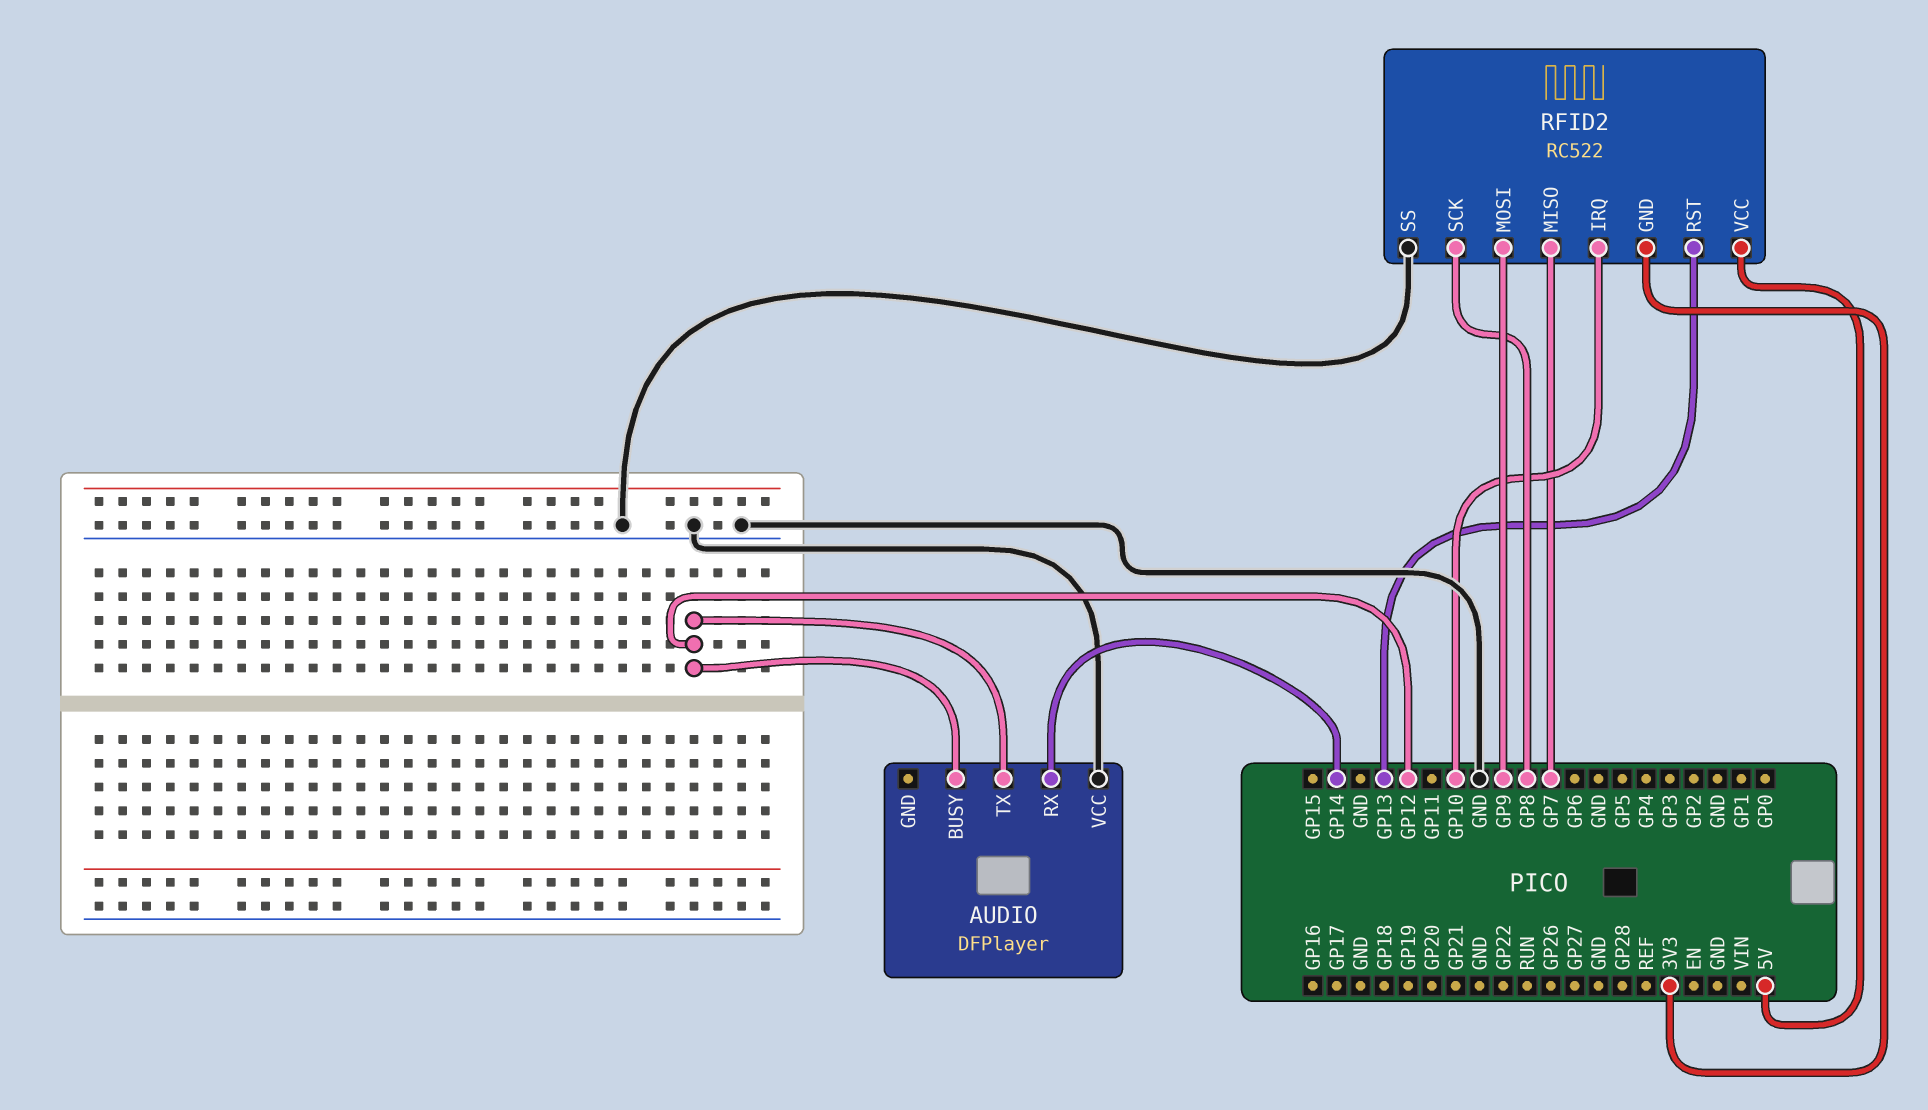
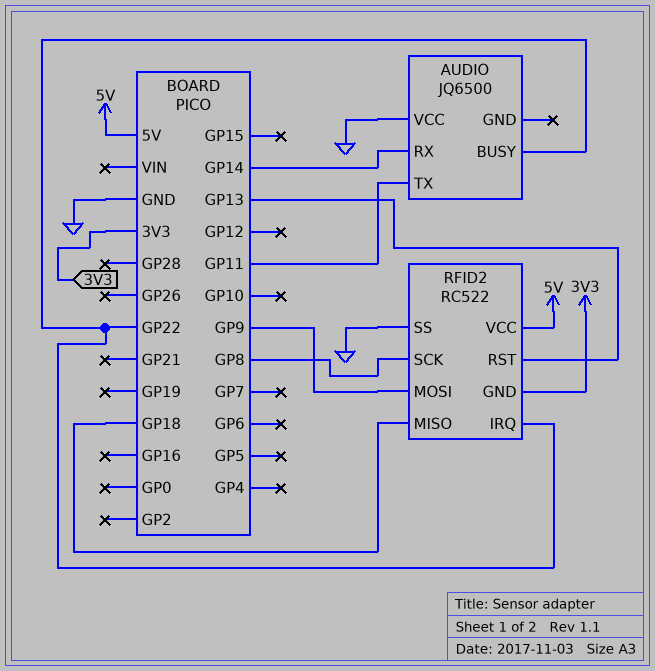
AUDIO: DFPlayer -> JQ6500
AUDIO pin BUSY: GP12 -> GP22
AUDIO pin TX: GP12 -> GP11
RFID2 pin IRQ: GP10 -> GP22
RFID2 pin MISO: GP7 -> GP18

